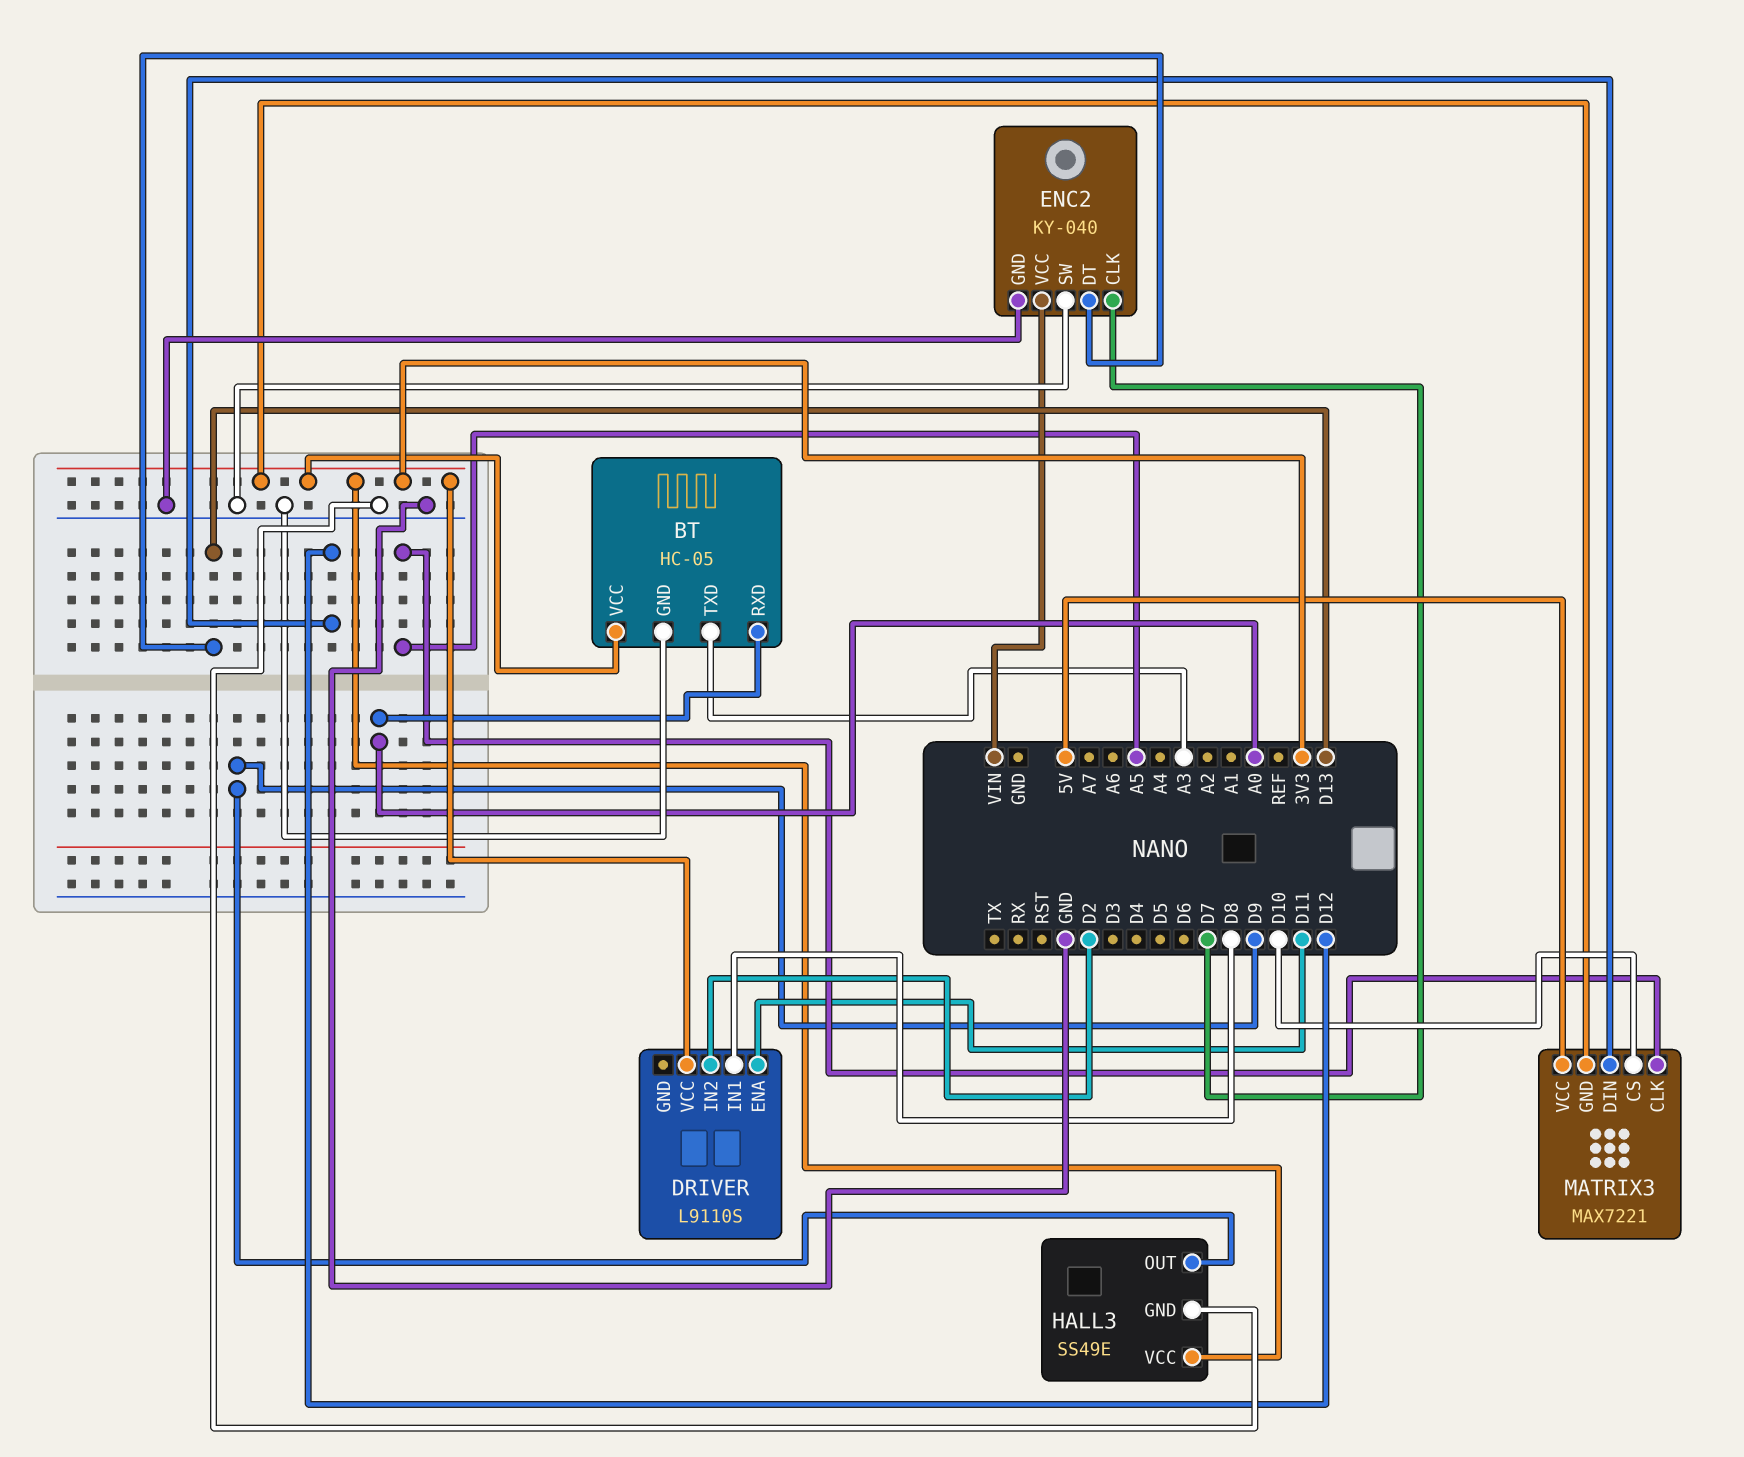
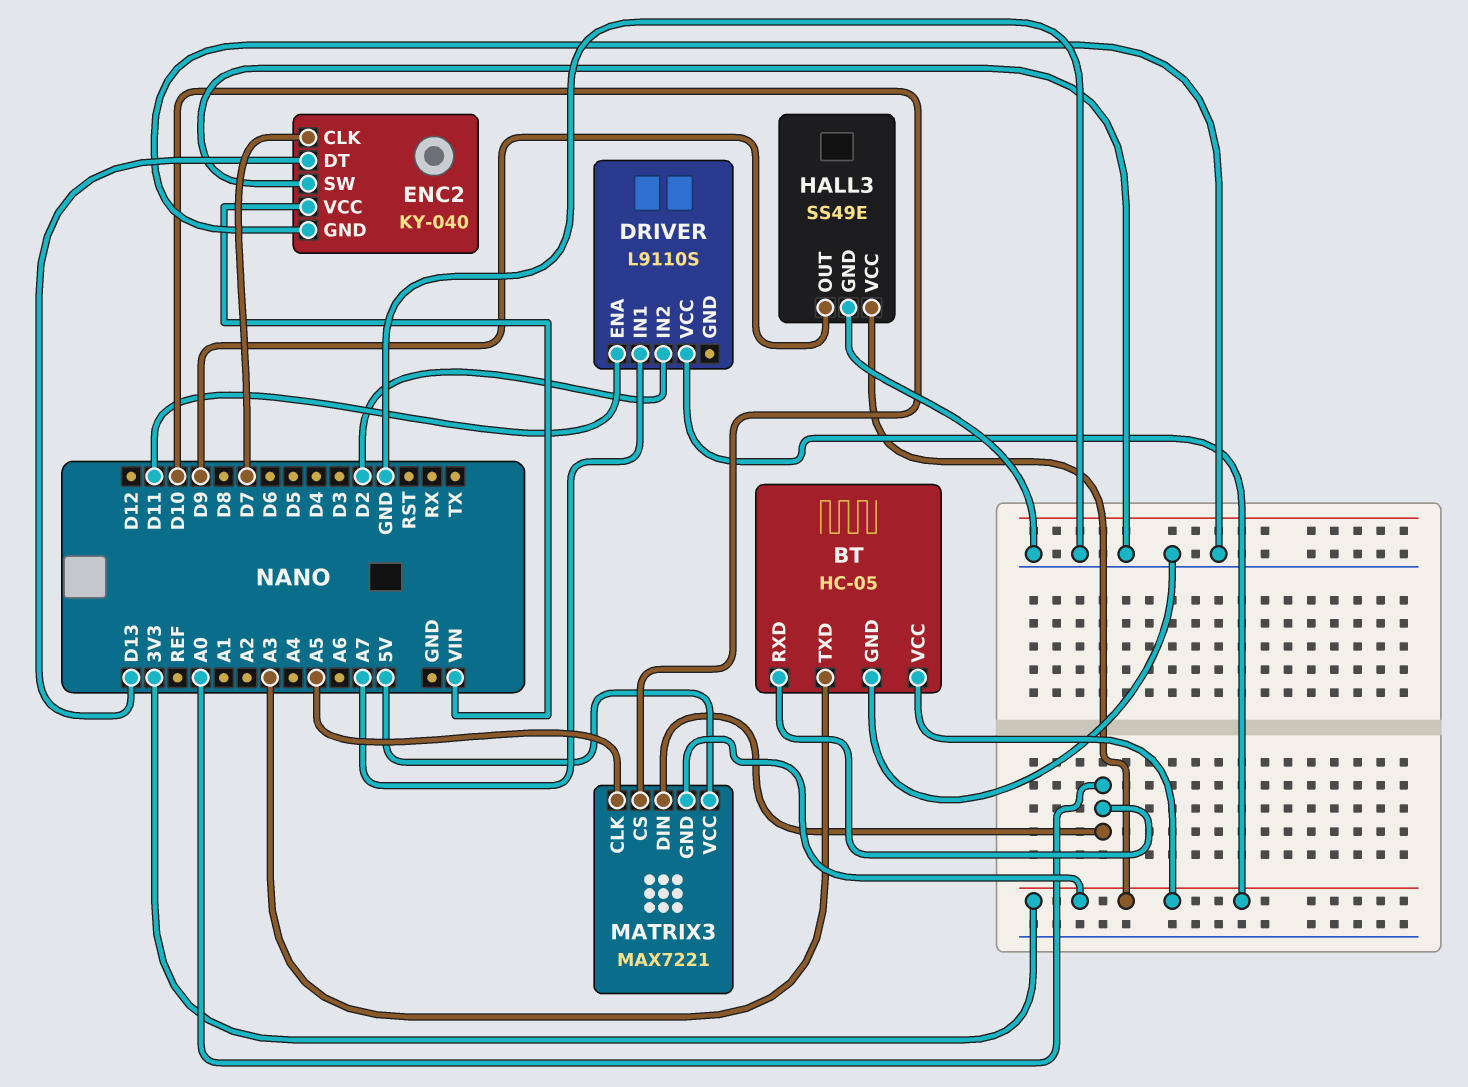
DRIVER pin IN1: D8 -> A7
MATRIX3 pin DIN: D12 -> A0

